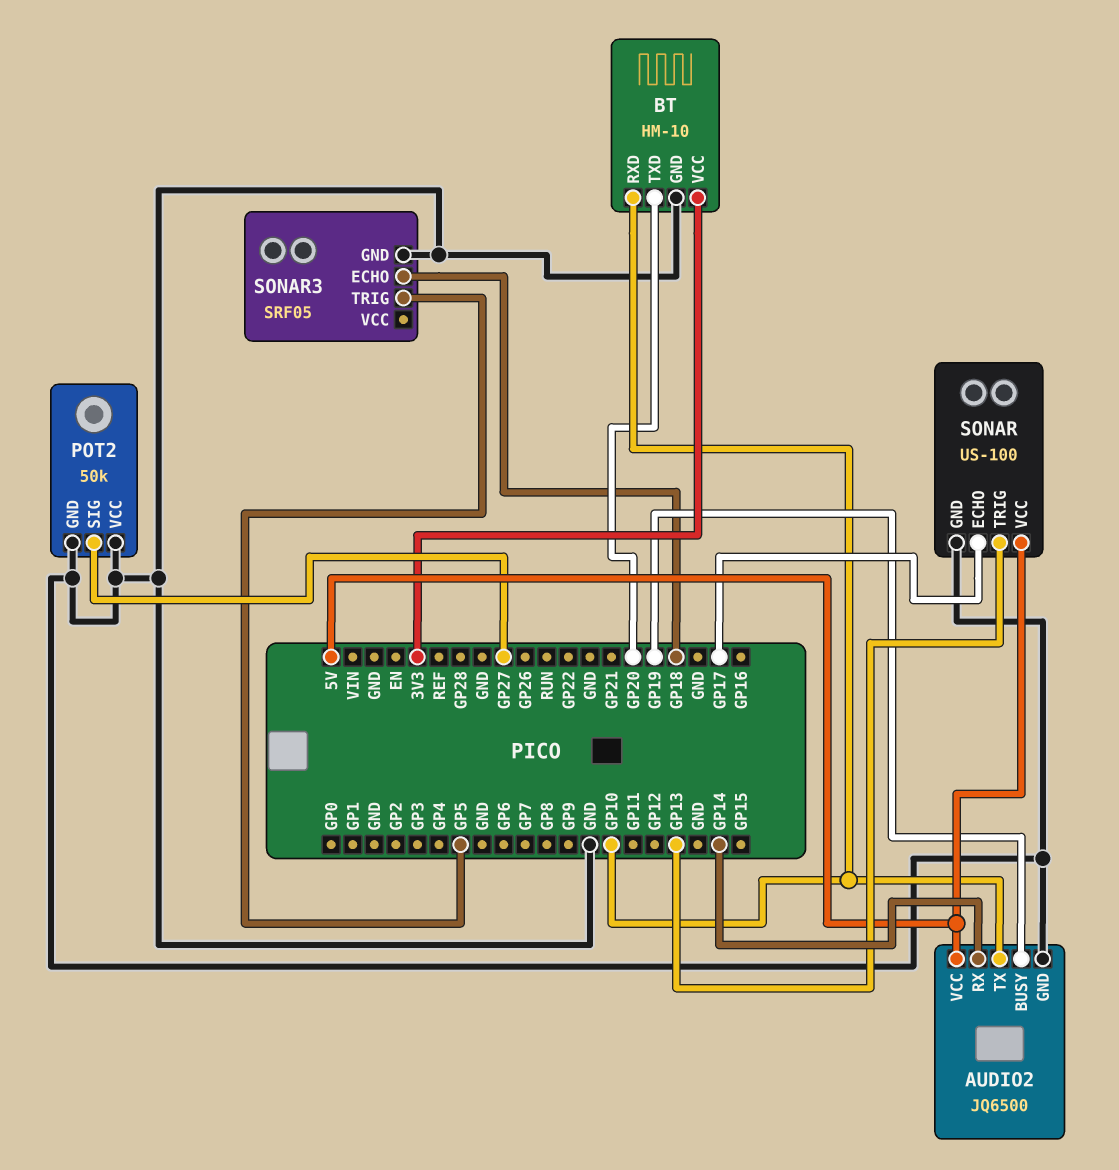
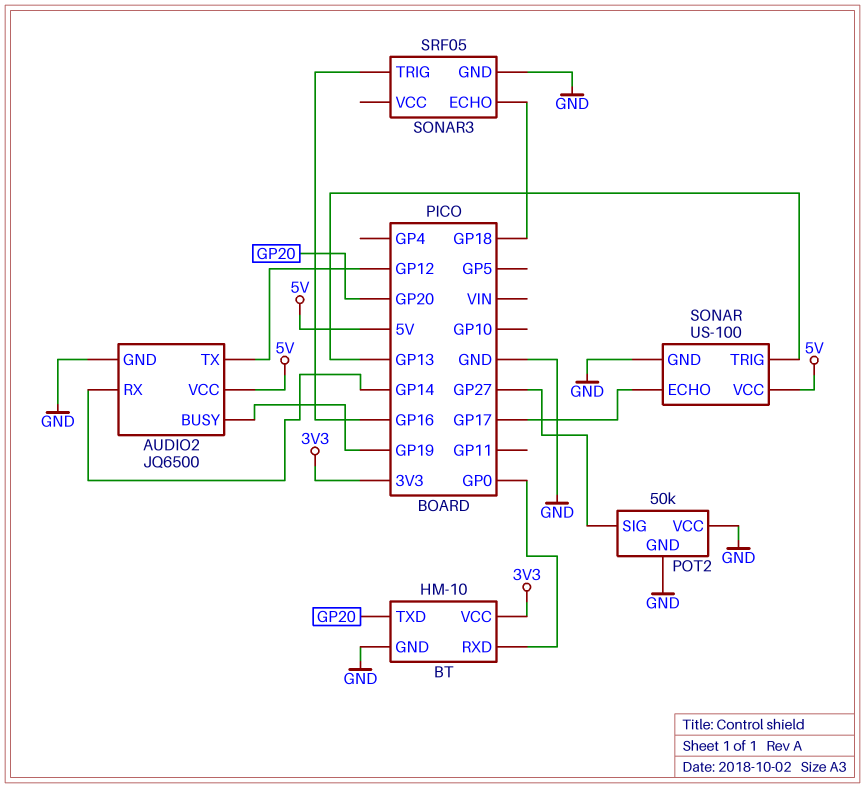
AUDIO2 pin TX: GP10 -> GP12
BT pin RXD: GP10 -> GP0
SONAR3 pin TRIG: GP5 -> GP16

